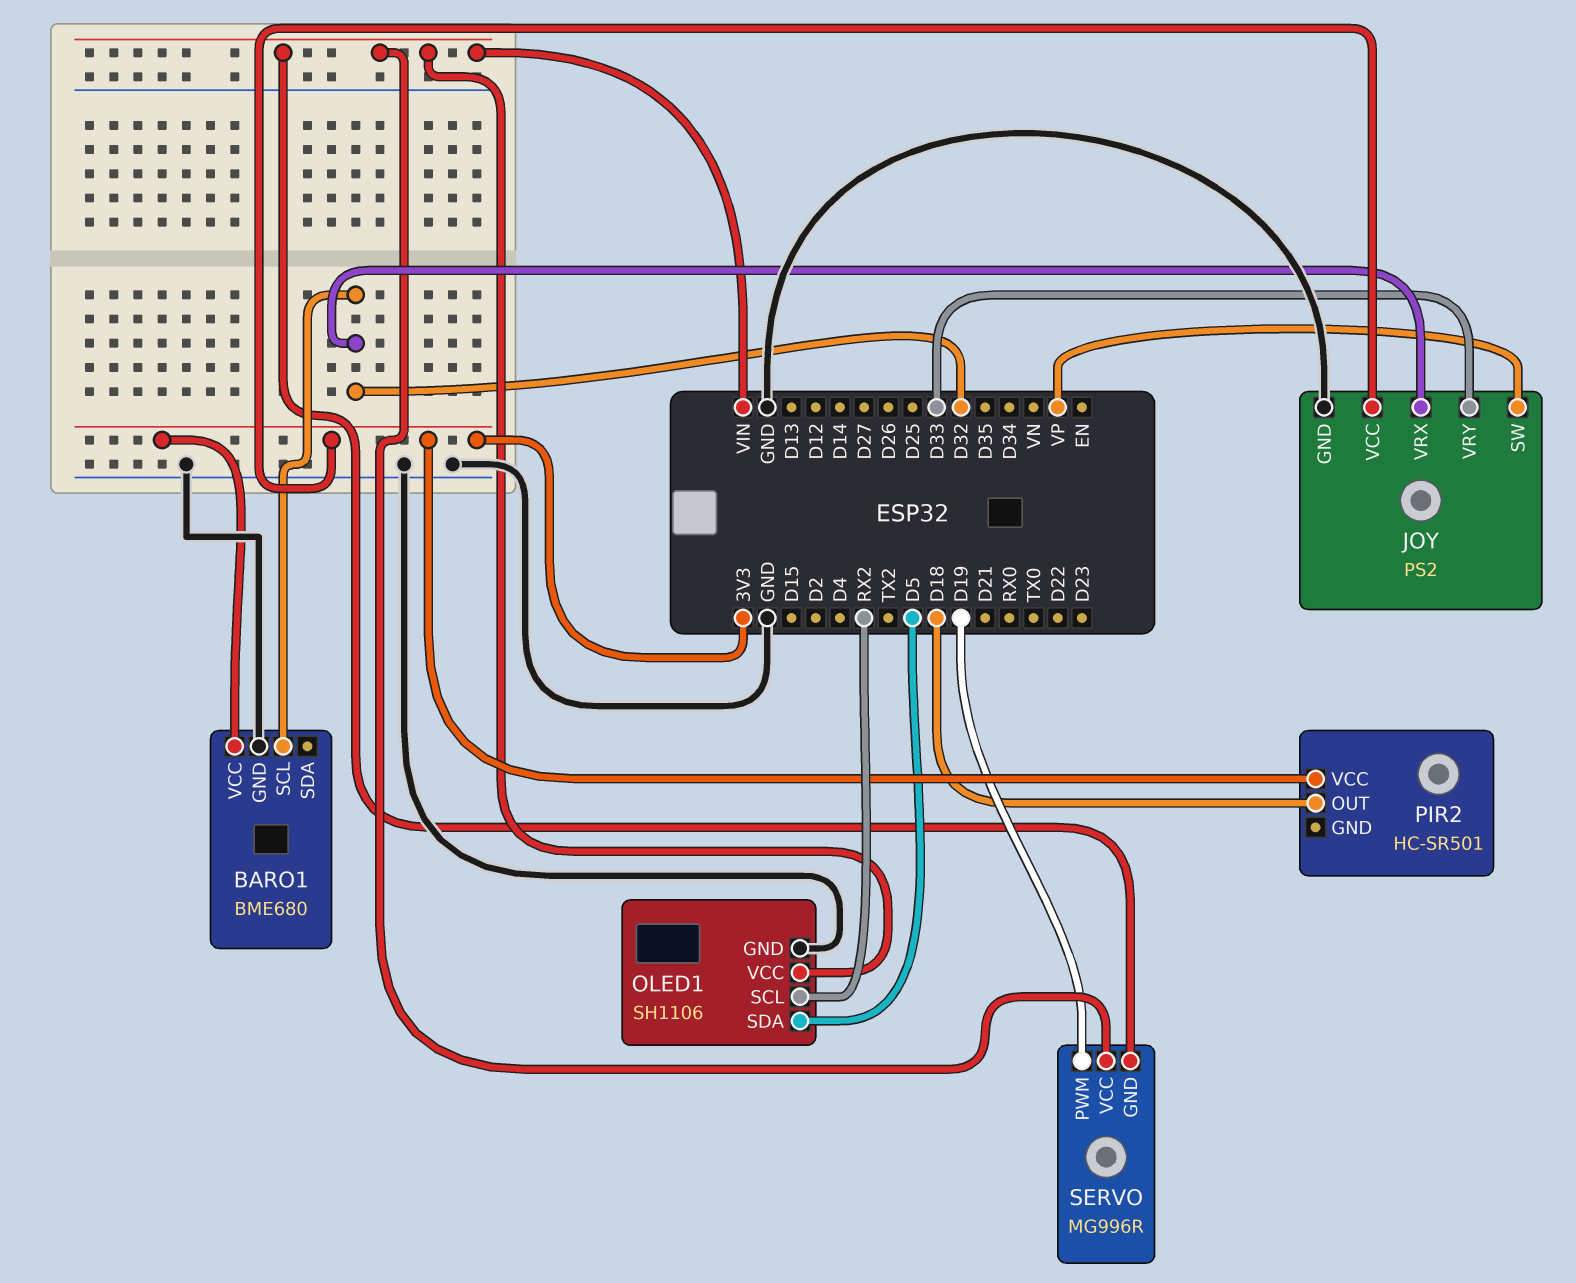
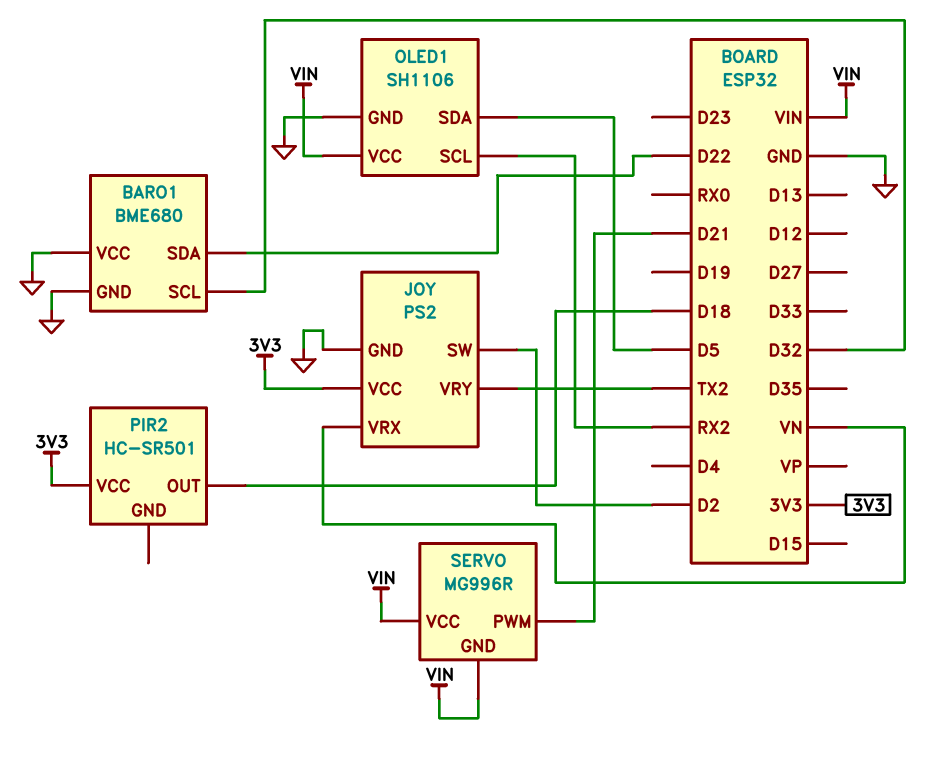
BARO1 pin SDA: none -> D22
BARO1 pin VCC: 3V3 -> GND
JOY pin SW: VP -> D2
JOY pin VRX: D32 -> VN
JOY pin VRY: D33 -> TX2
SERVO pin PWM: D19 -> D21

